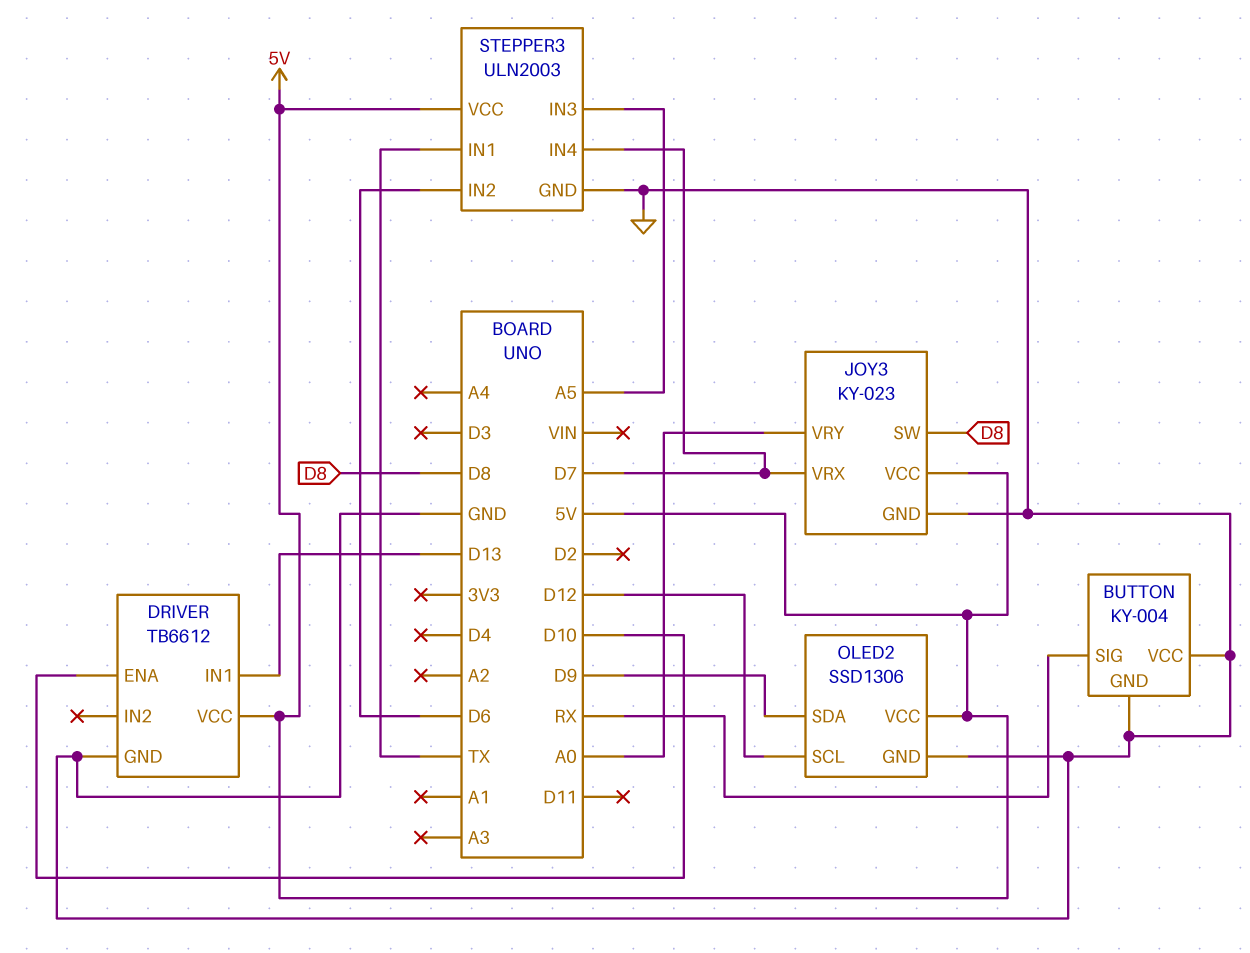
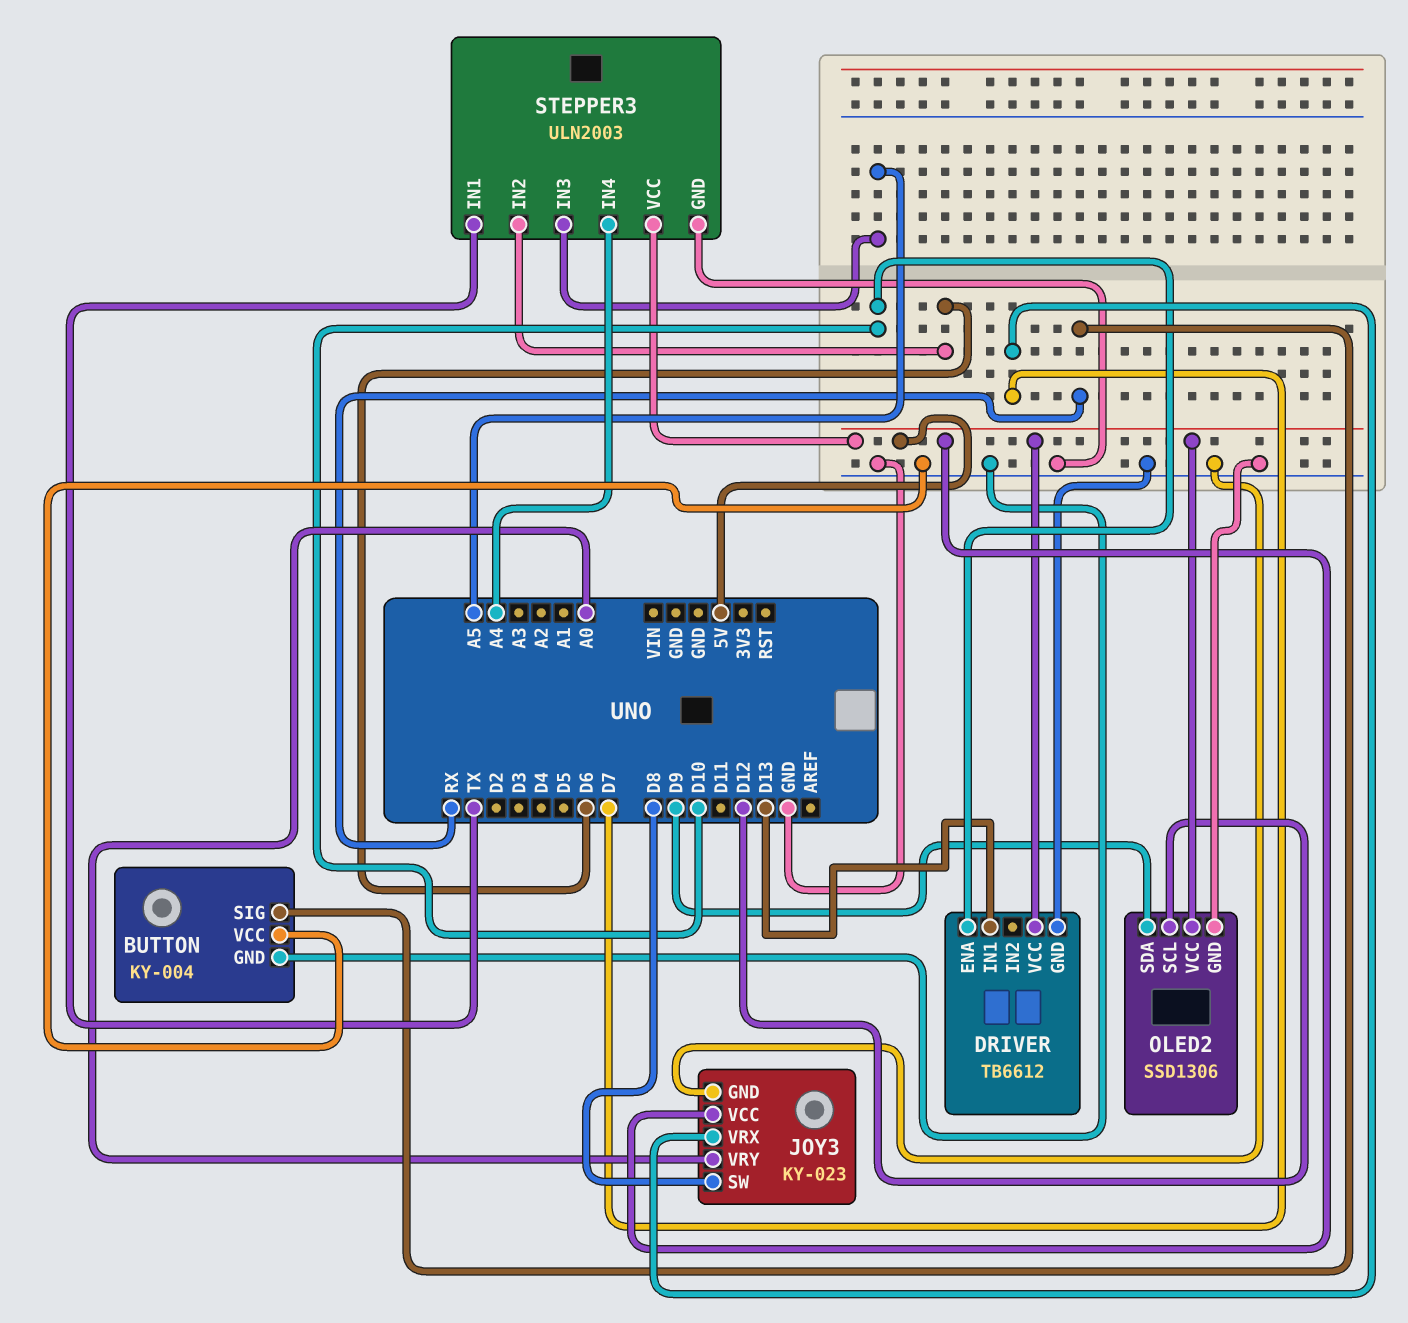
STEPPER3 pin IN4: D7 -> A4

